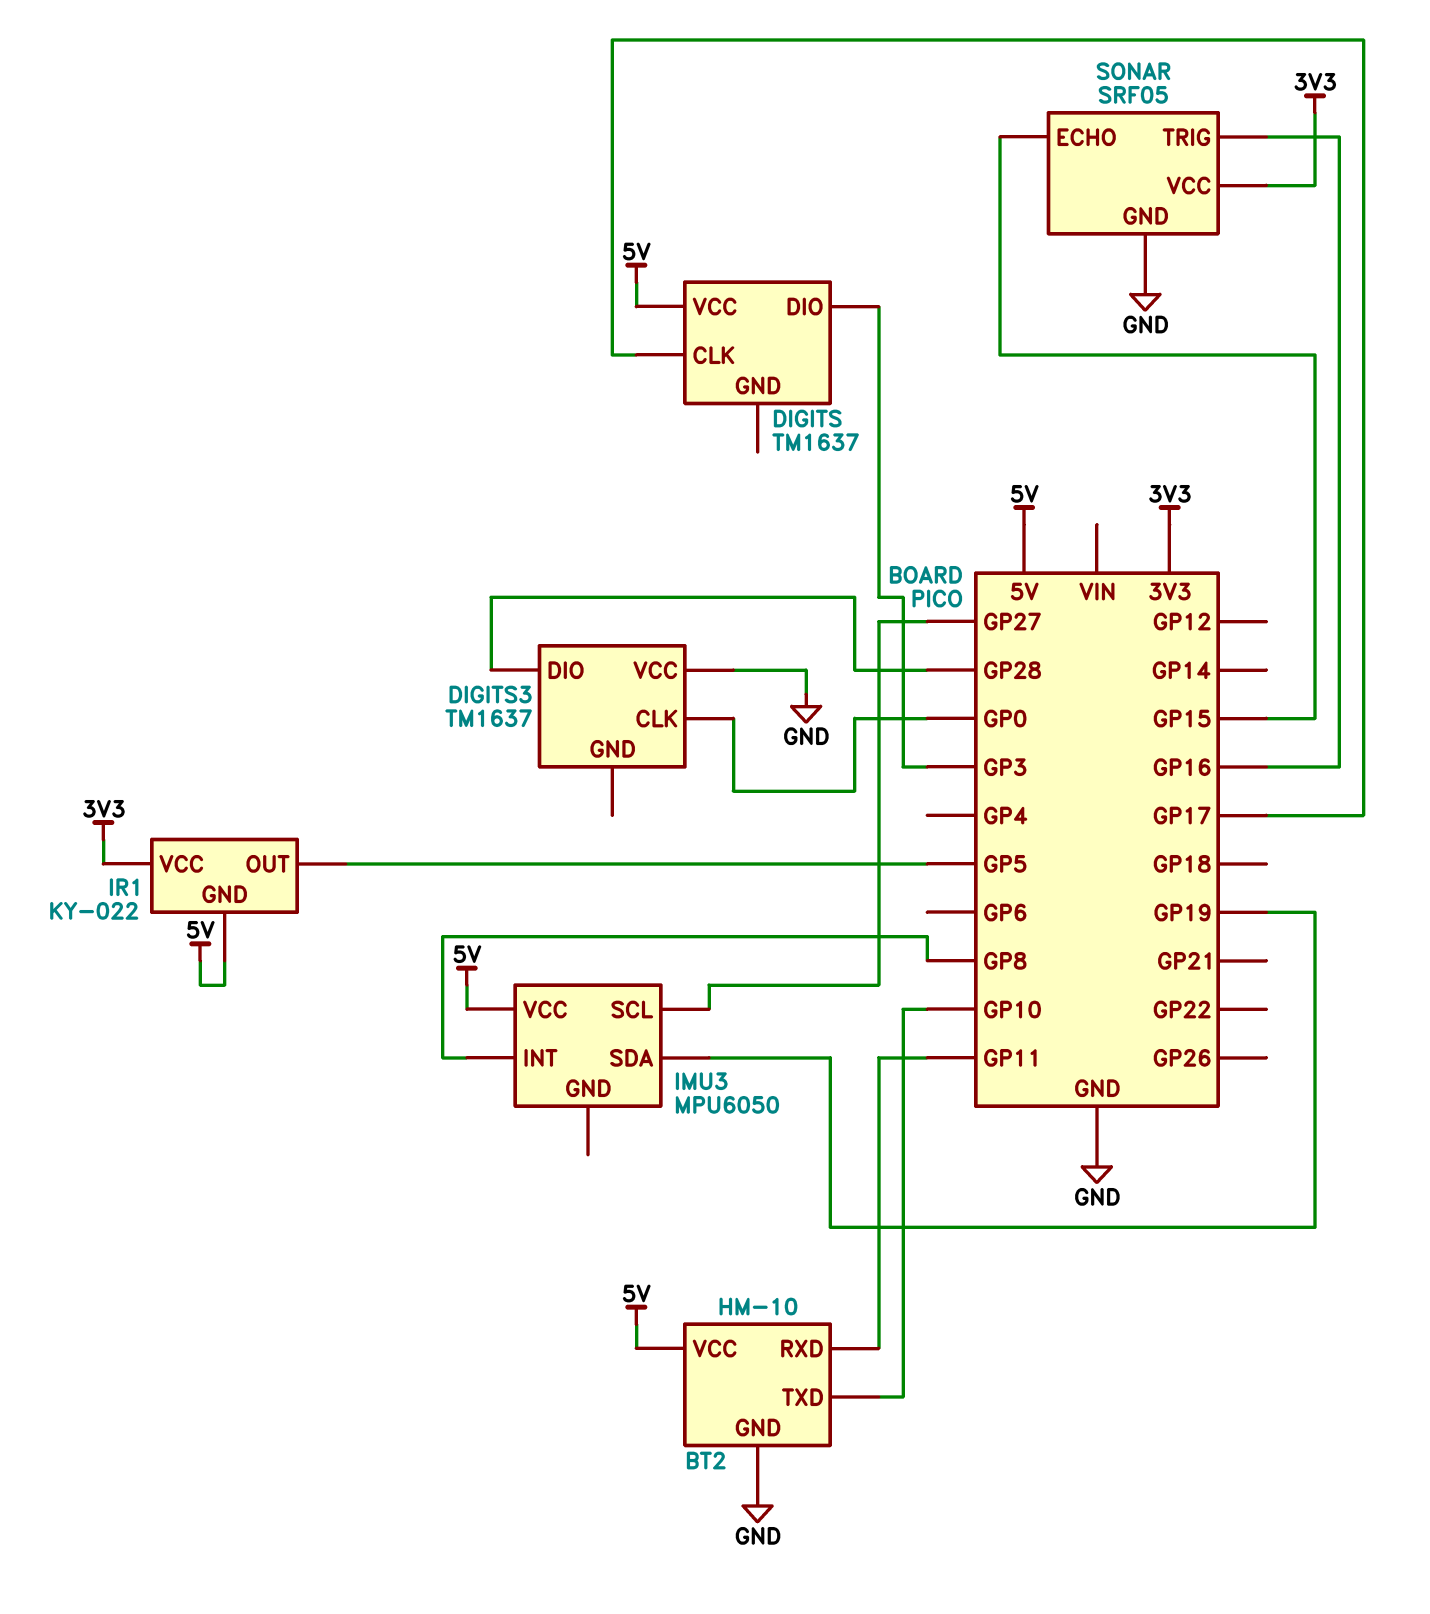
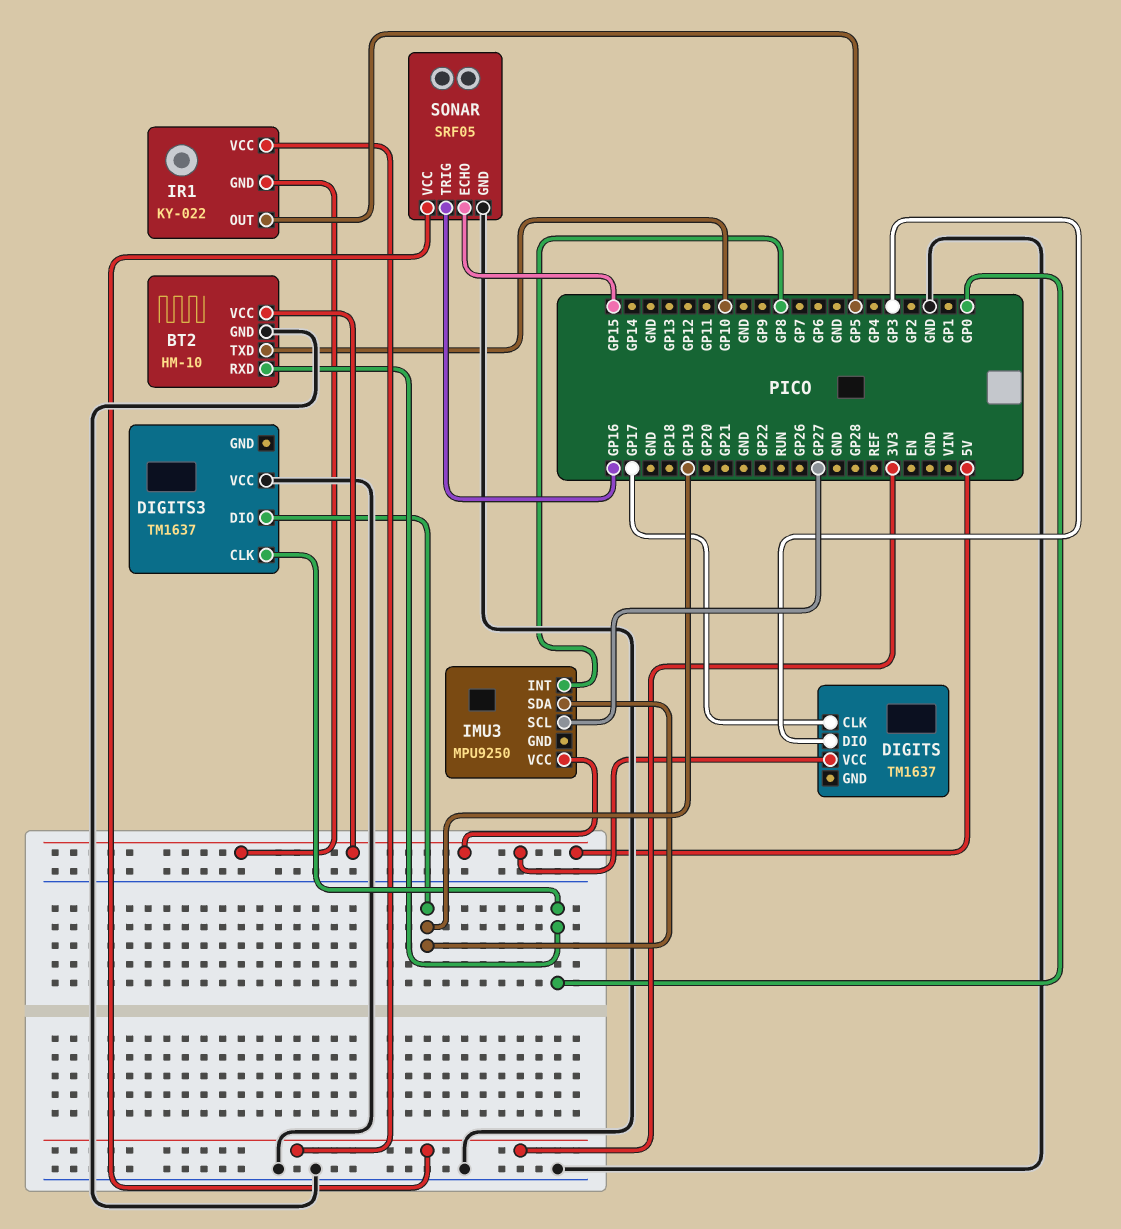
BT2 pin RXD: GP11 -> GP0
DIGITS3 pin DIO: GP28 -> GP19
IMU3: MPU6050 -> MPU9250

